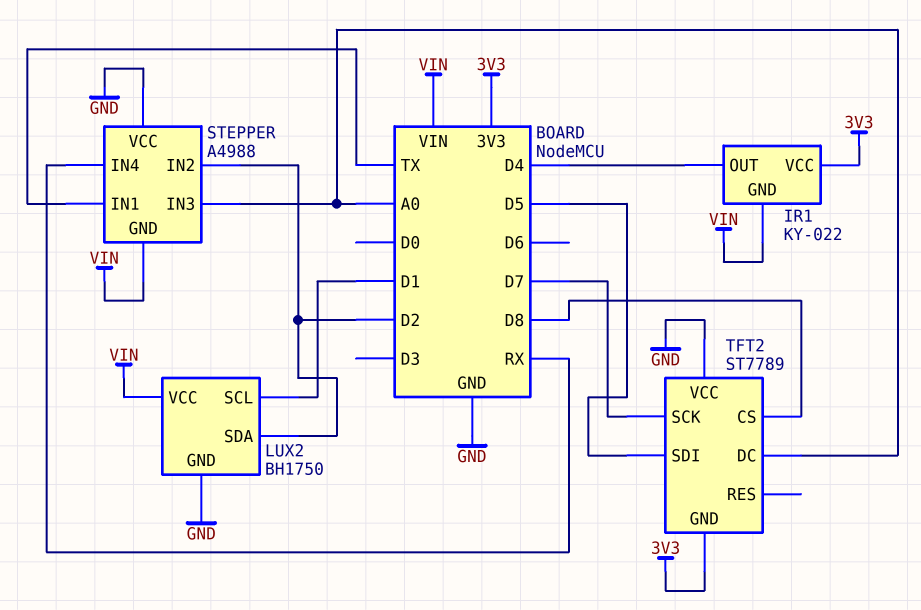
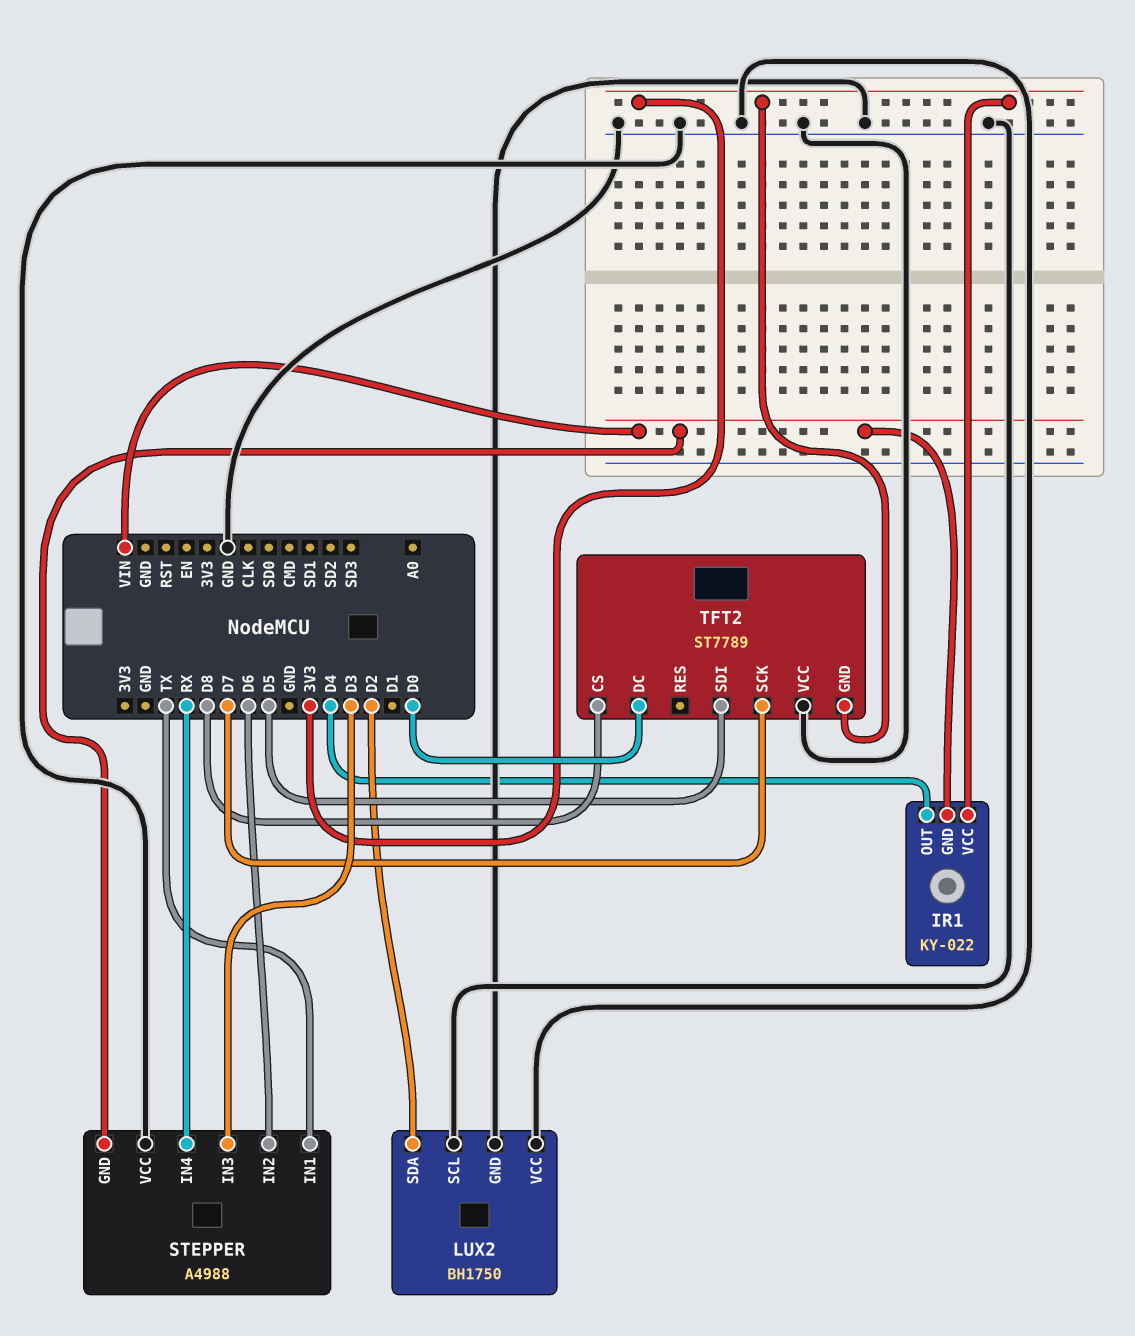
LUX2 pin SCL: D1 -> GND
LUX2 pin VCC: VIN -> GND
STEPPER pin IN2: D2 -> D6
STEPPER pin IN3: A0 -> D3
TFT2 pin DC: A0 -> D0

